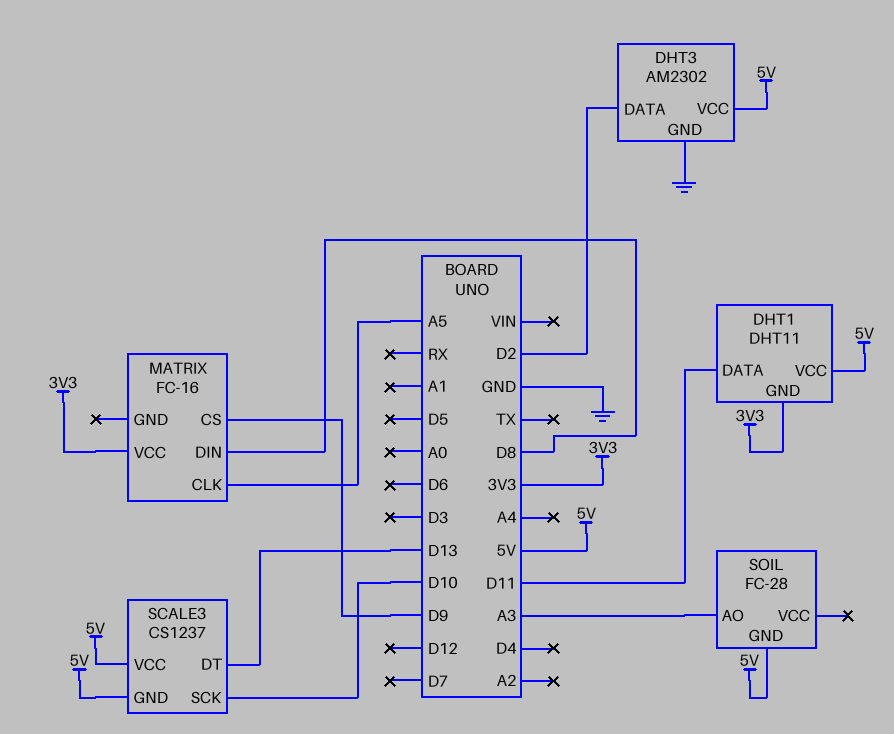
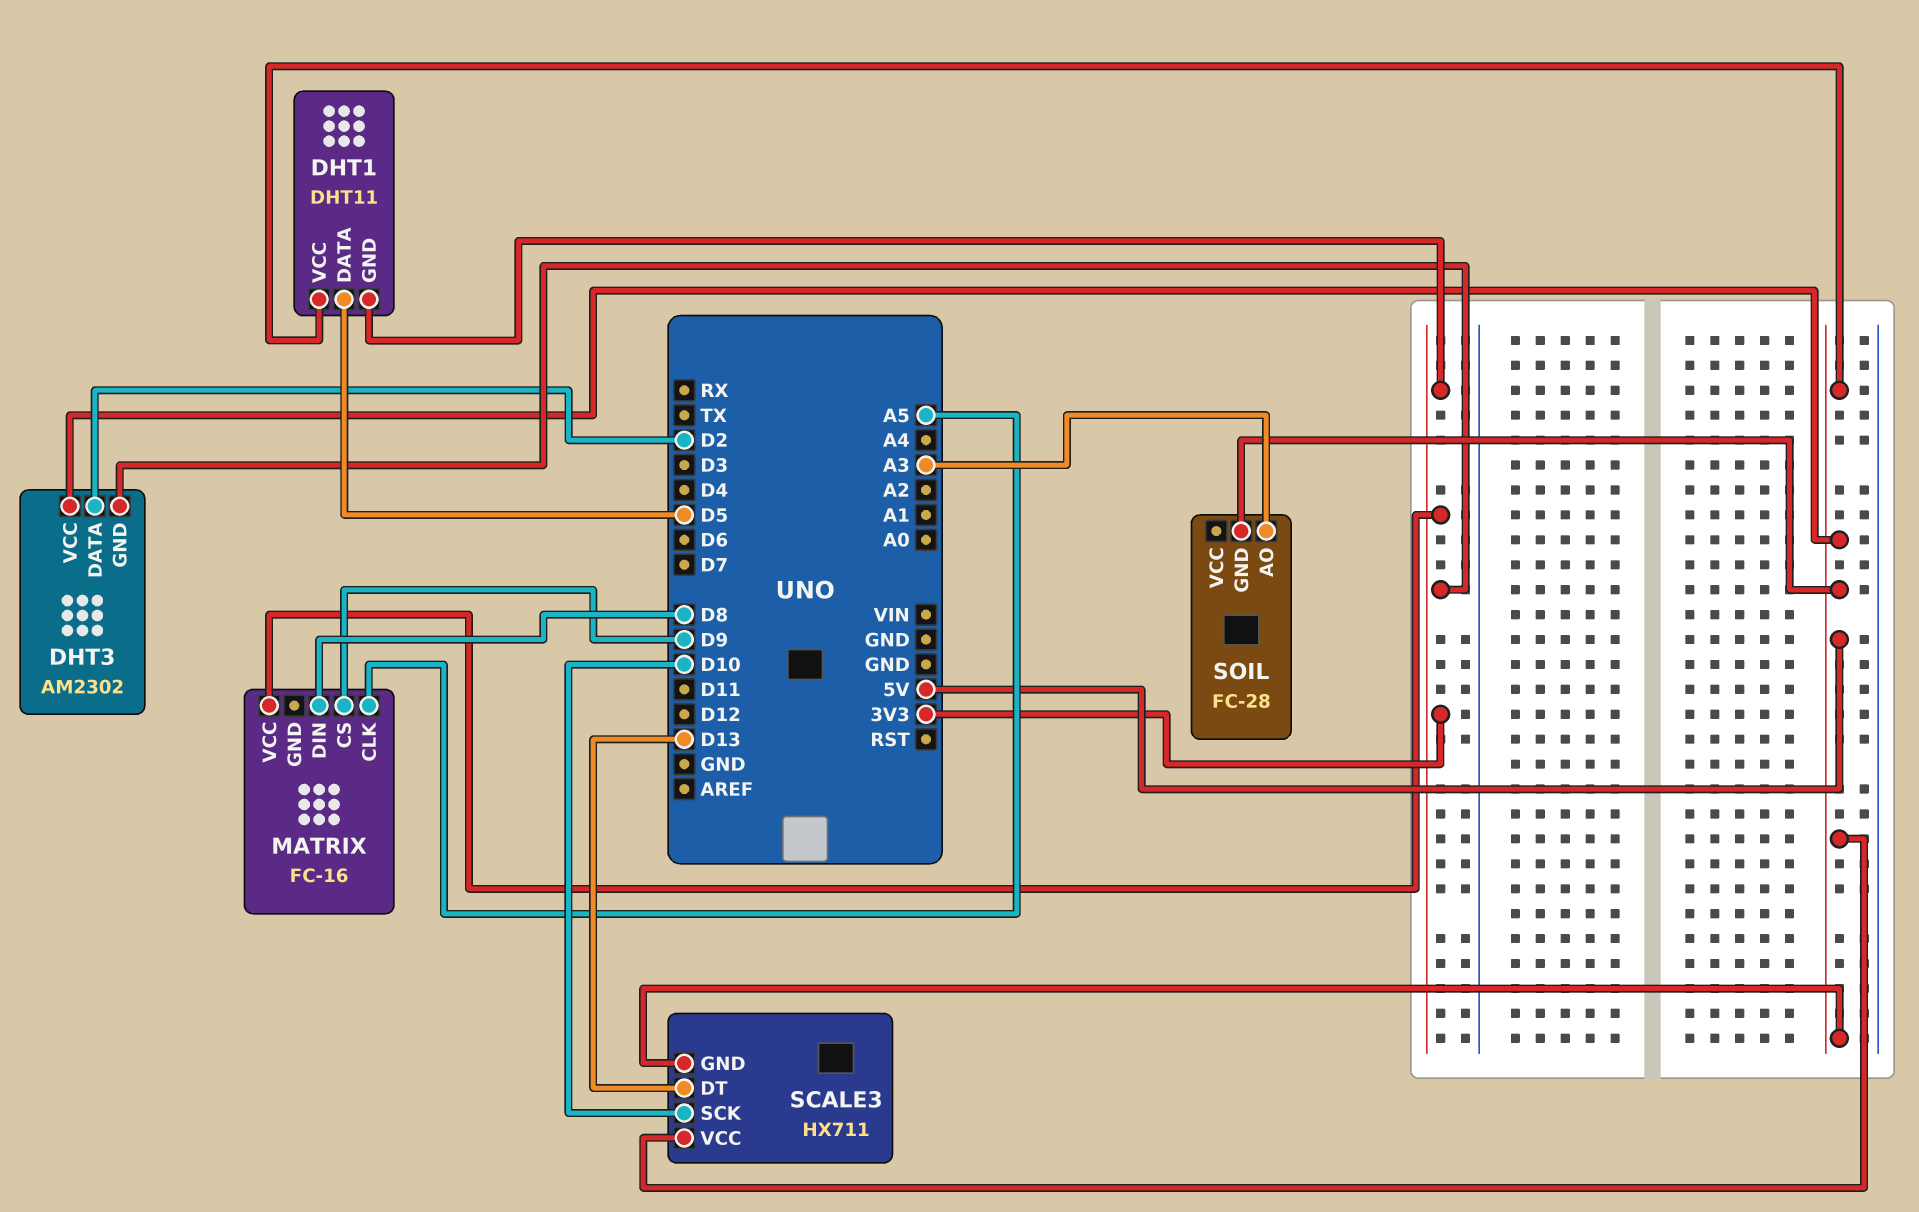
DHT1 pin DATA: D11 -> D5
DHT3 pin GND: GND -> 3V3
SCALE3: CS1237 -> HX711

